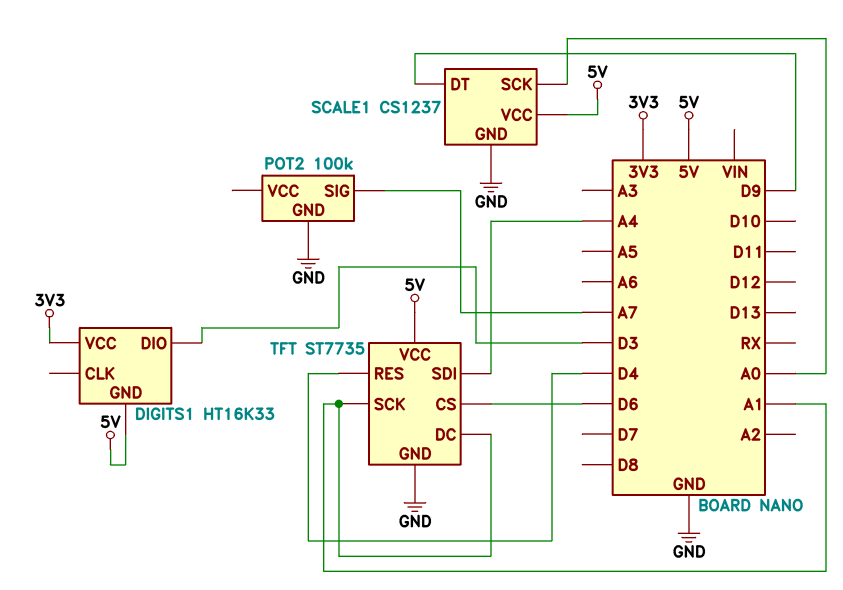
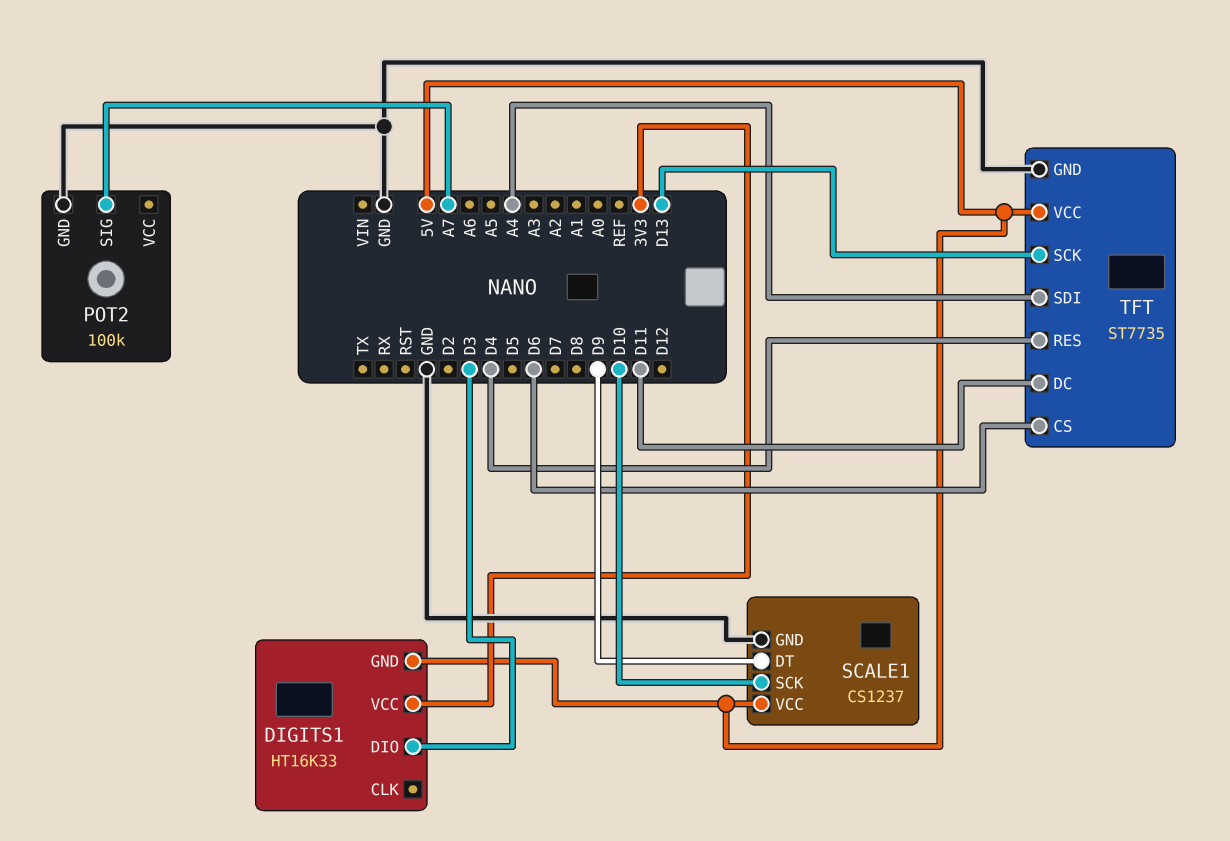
SCALE1 pin SCK: A0 -> D10
TFT pin DC: A1 -> D11
TFT pin SCK: A1 -> D13

